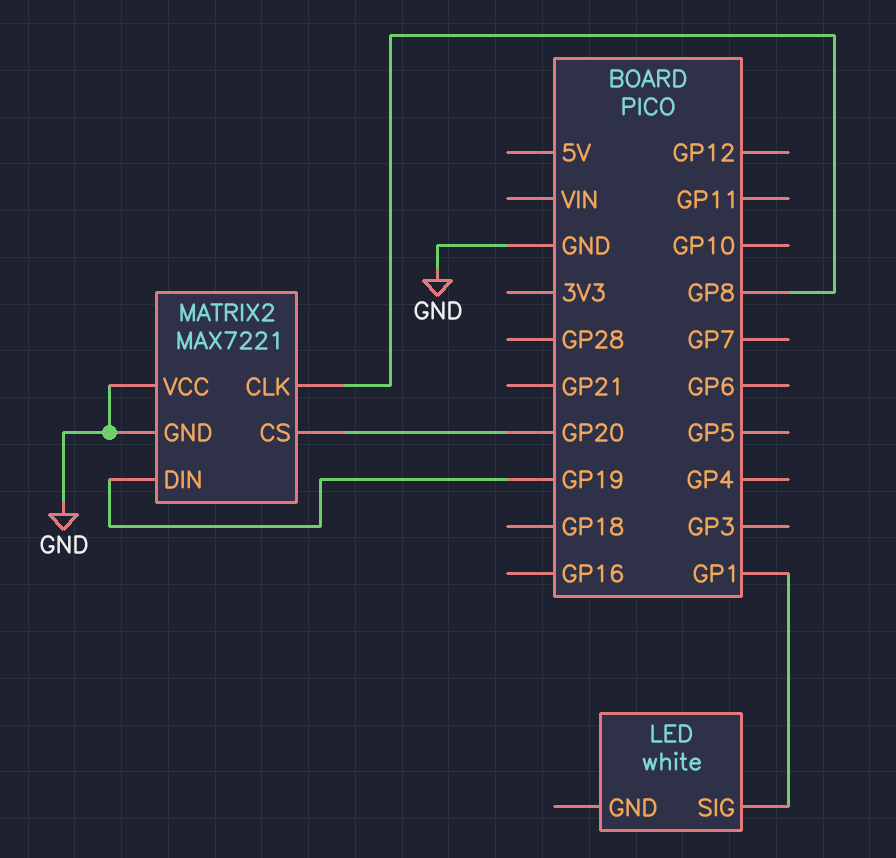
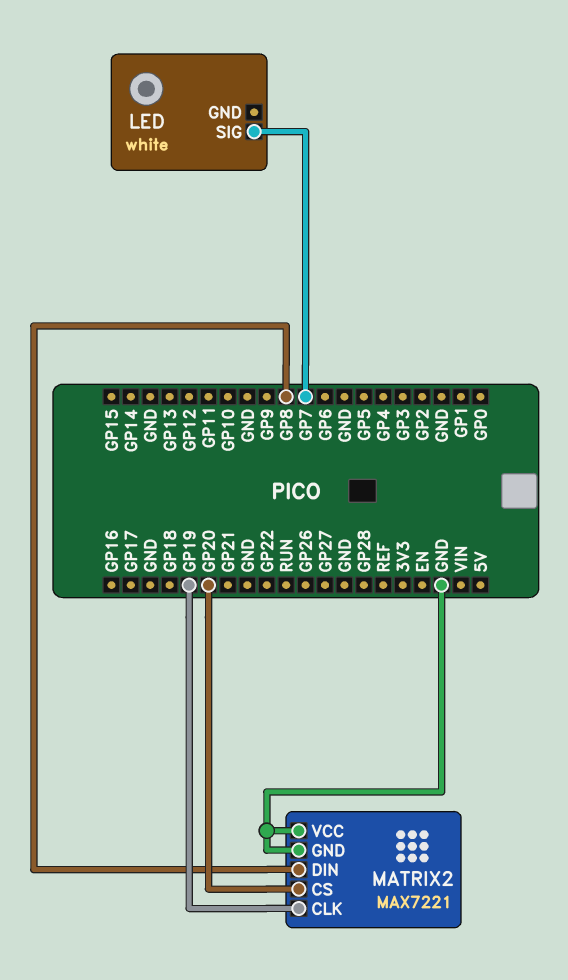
LED pin SIG: GP1 -> GP7
MATRIX2 pin CLK: GP8 -> GP19
MATRIX2 pin DIN: GP19 -> GP8

